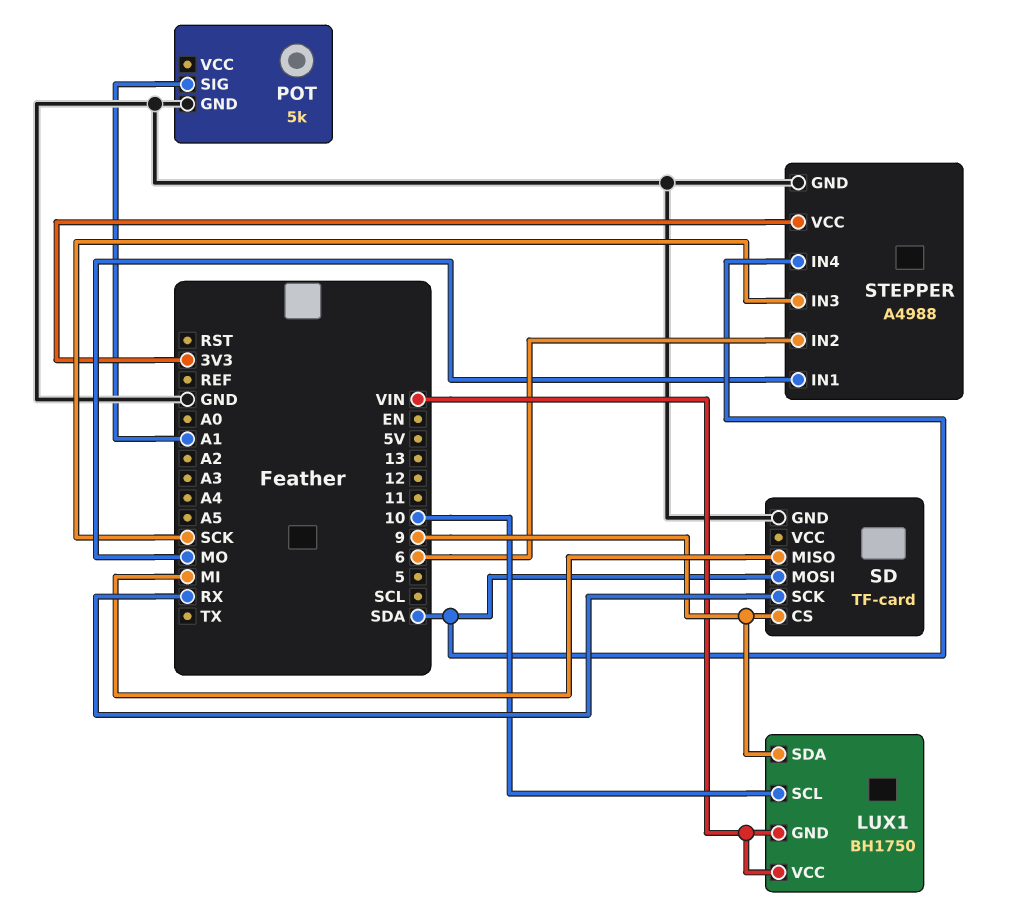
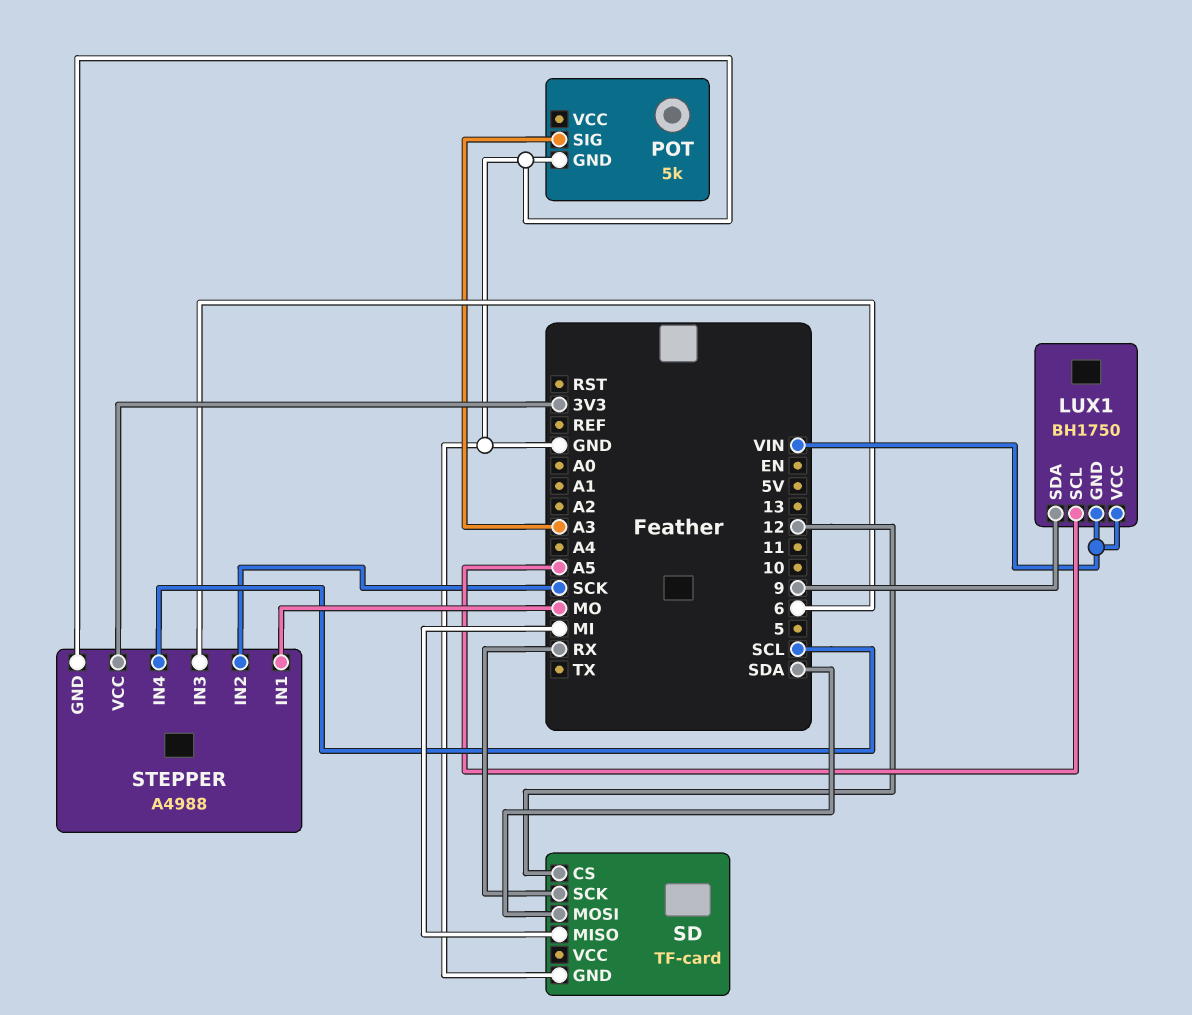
LUX1 pin SCL: 10 -> A5
POT pin SIG: A1 -> A3
SD pin CS: 9 -> 12
STEPPER pin IN2: 6 -> SCK
STEPPER pin IN3: SCK -> 6
STEPPER pin IN4: SDA -> SCL

